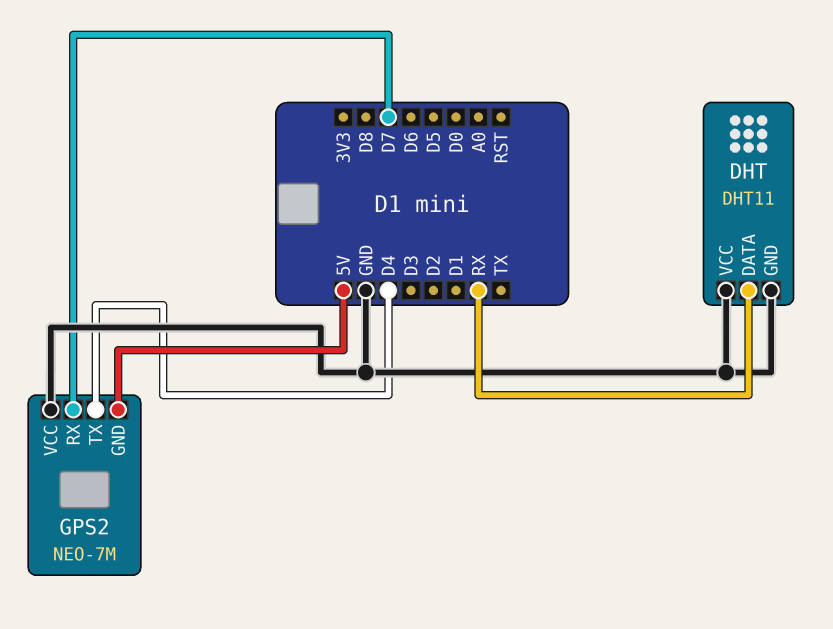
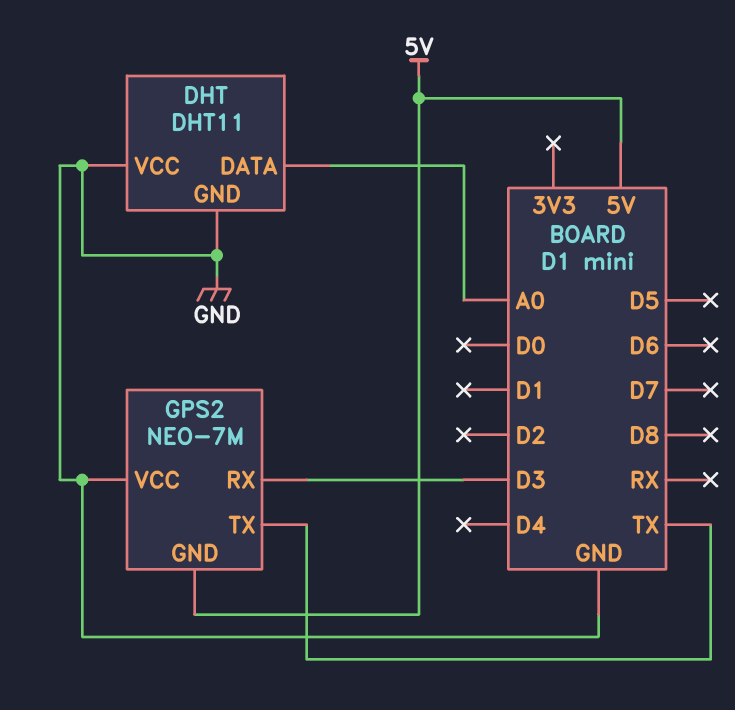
DHT pin DATA: RX -> A0
GPS2 pin RX: D7 -> D3
GPS2 pin TX: D4 -> TX

